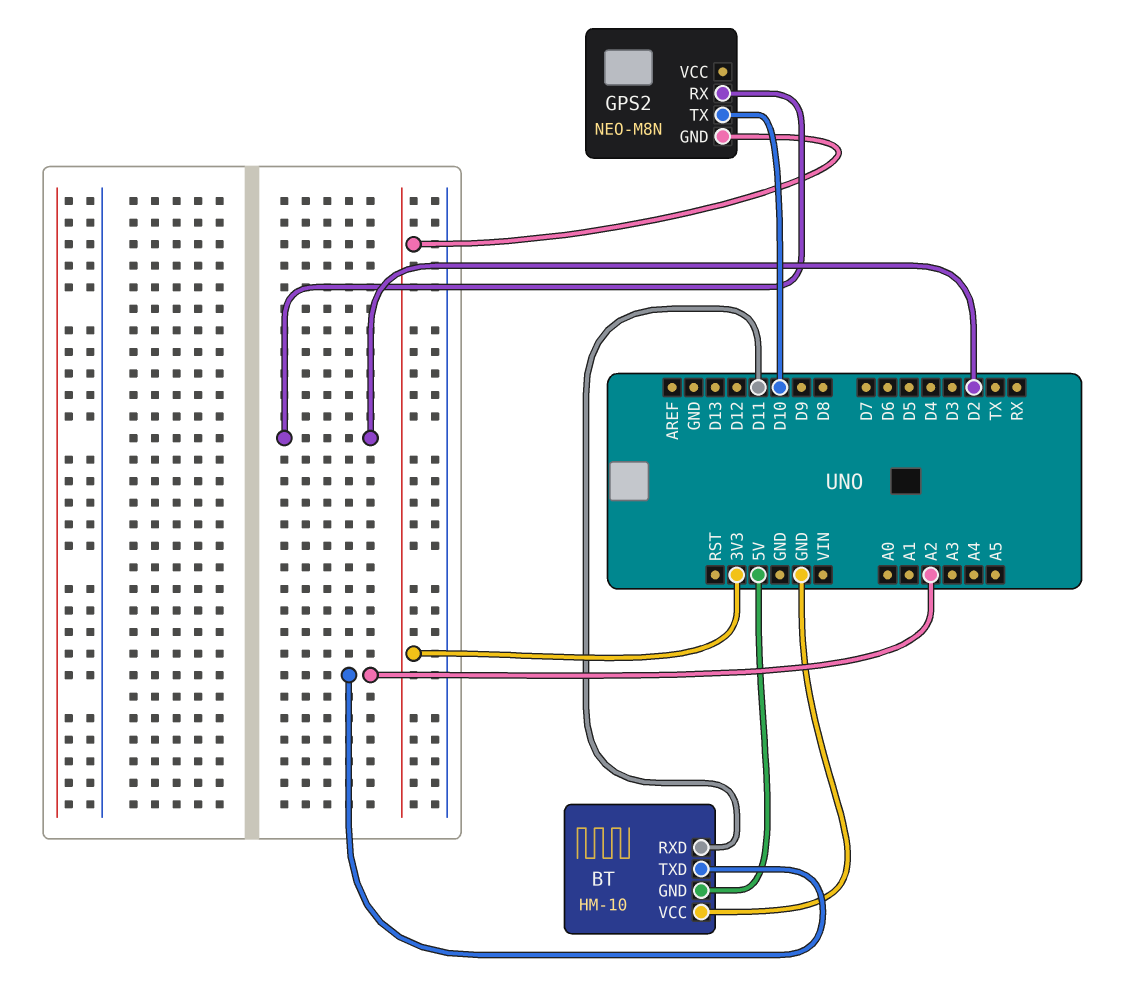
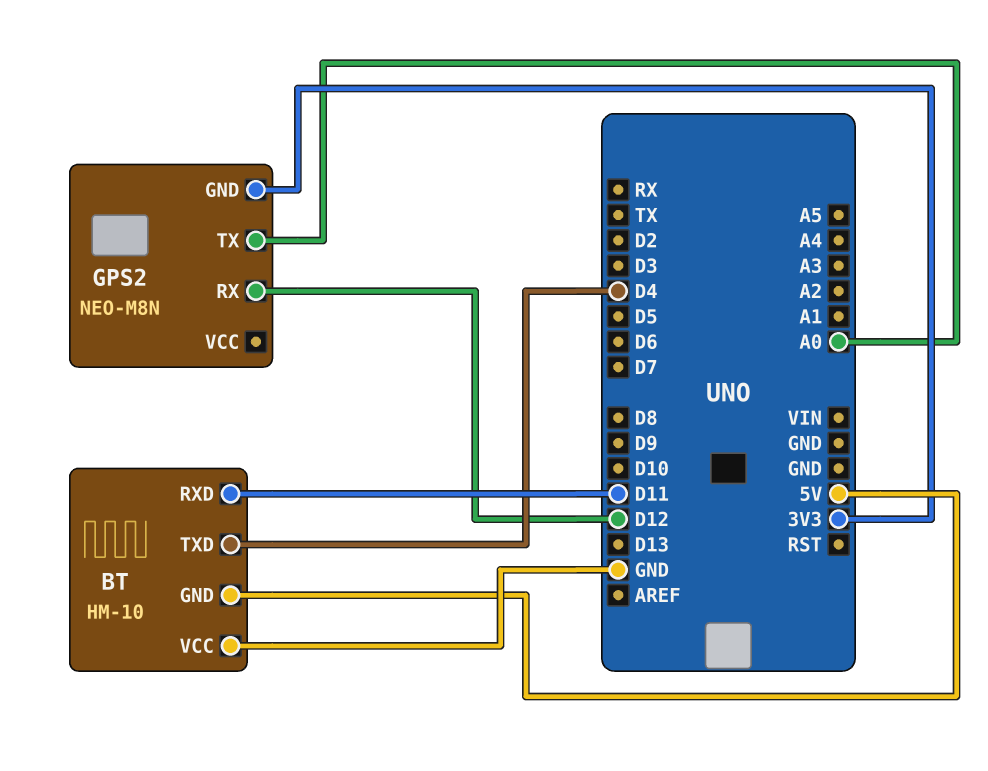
BT pin TXD: A2 -> D4
GPS2 pin RX: D2 -> D12
GPS2 pin TX: D10 -> A0

